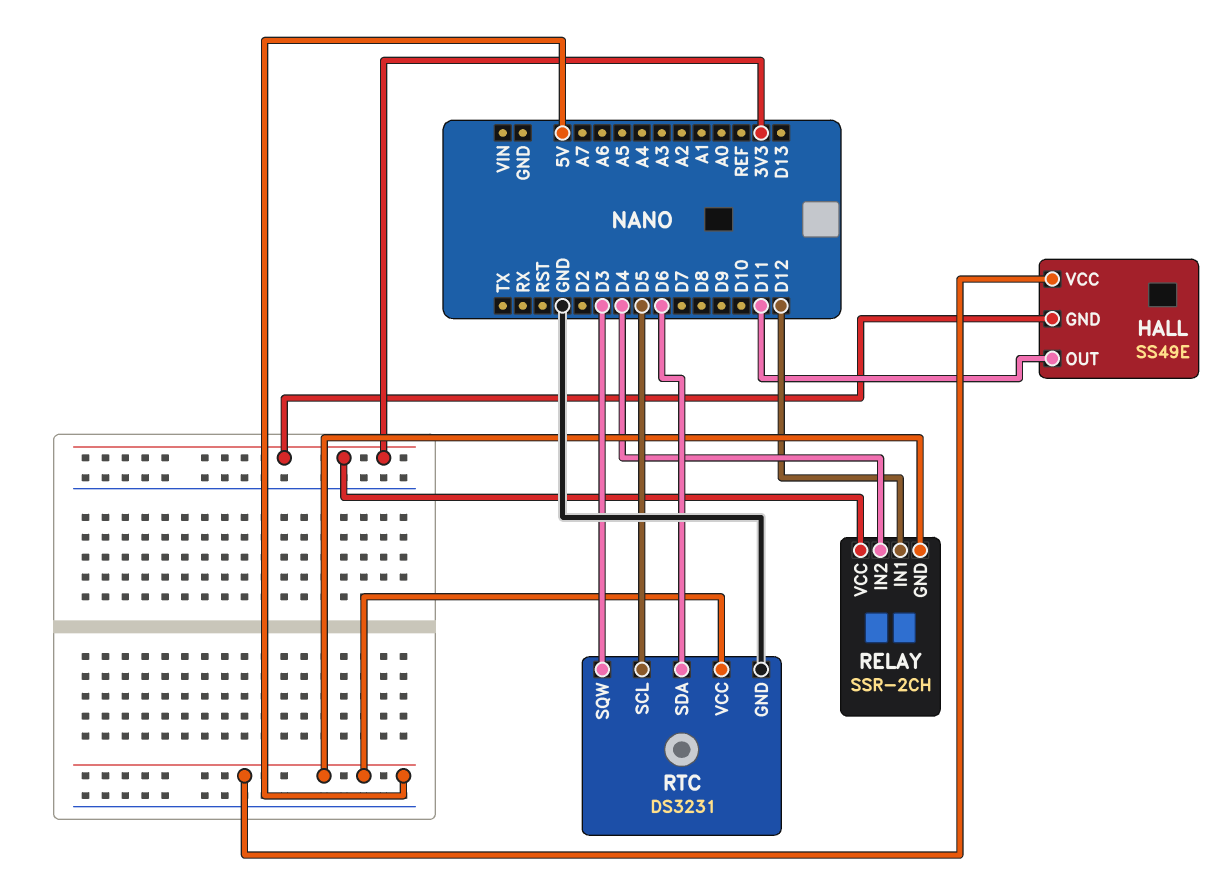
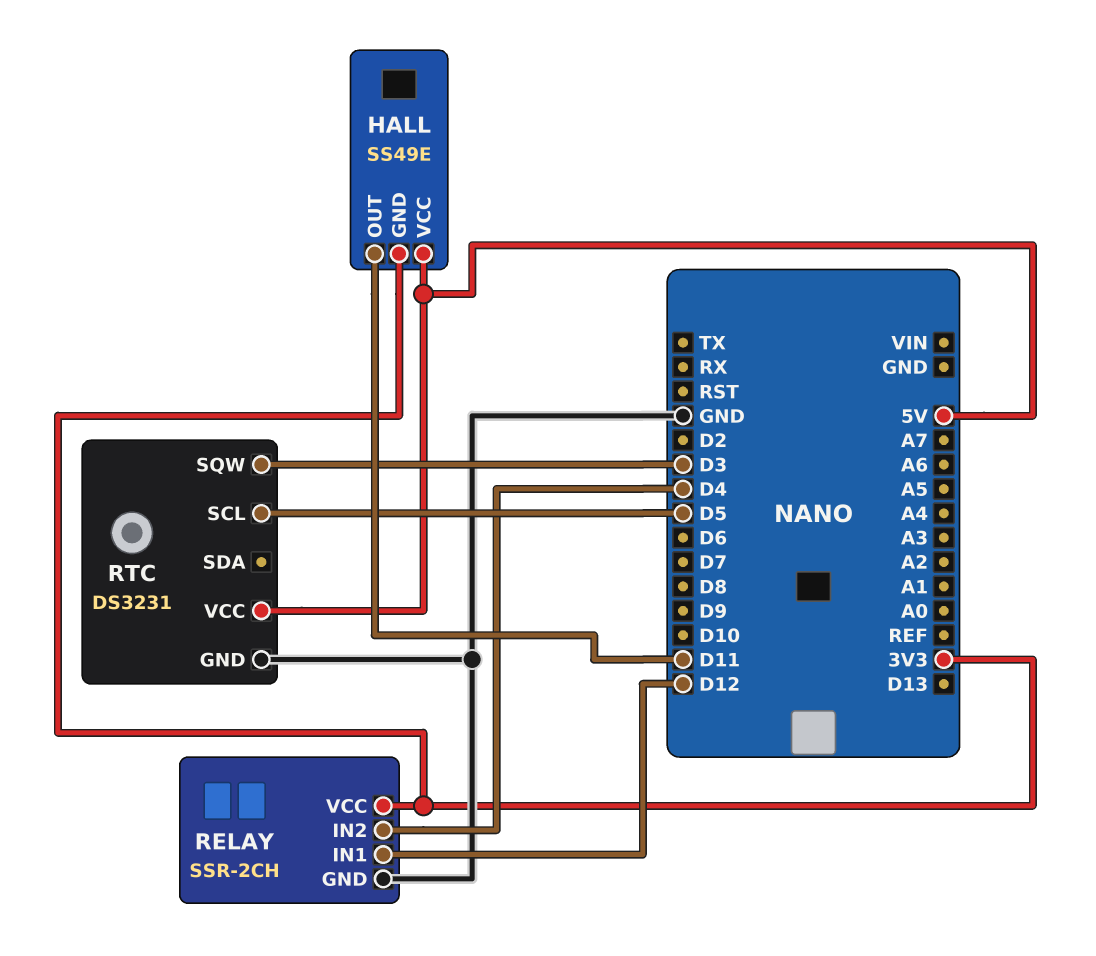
RELAY pin GND: 5V -> GND
RTC pin SDA: D6 -> none

